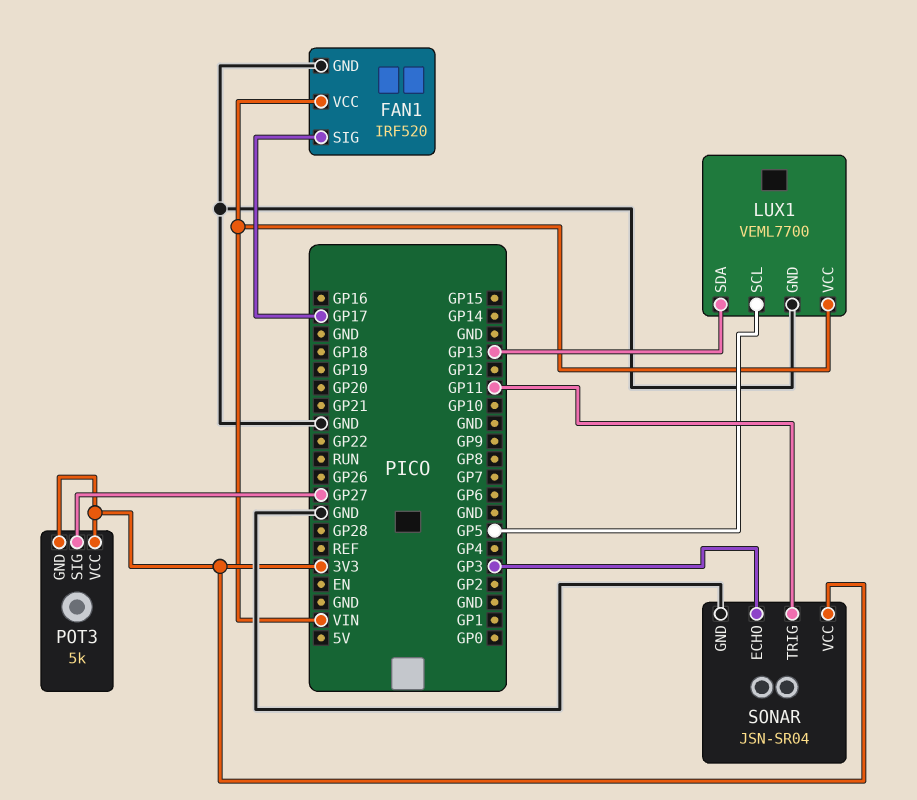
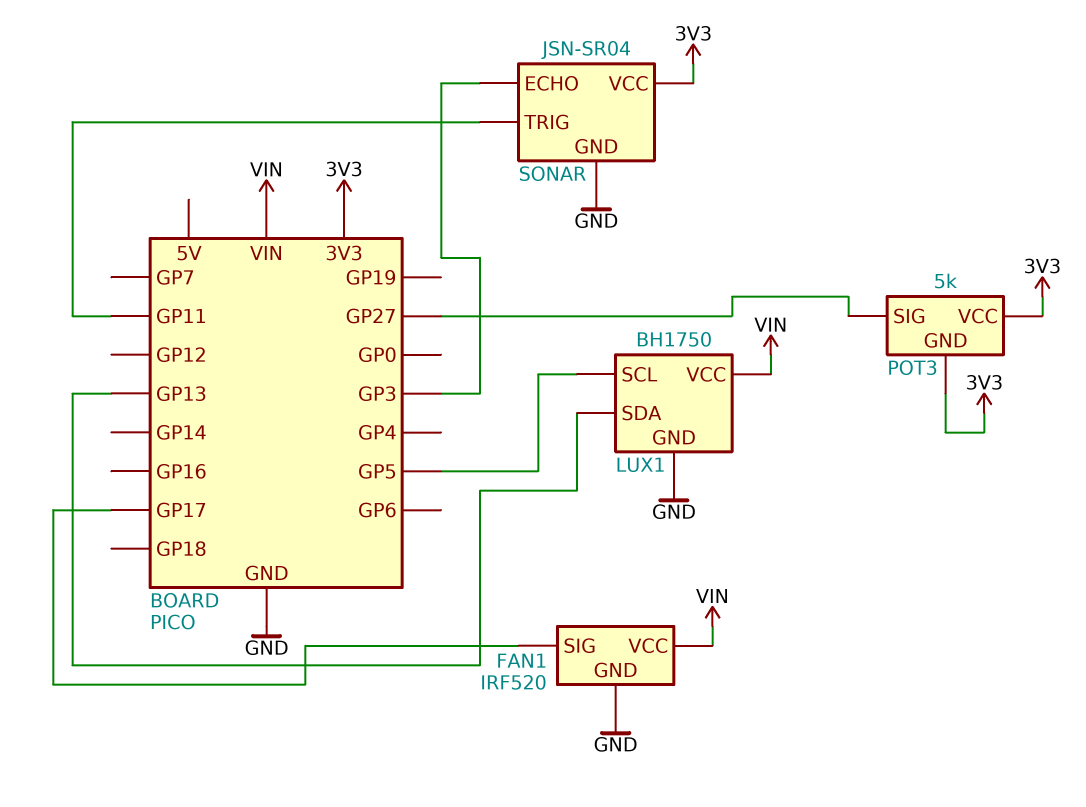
LUX1: VEML7700 -> BH1750

